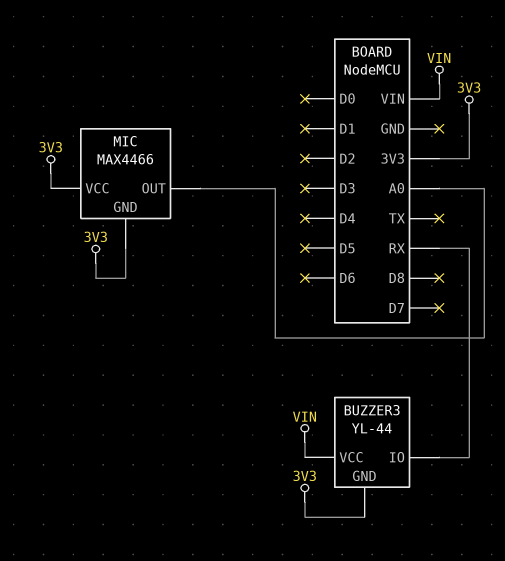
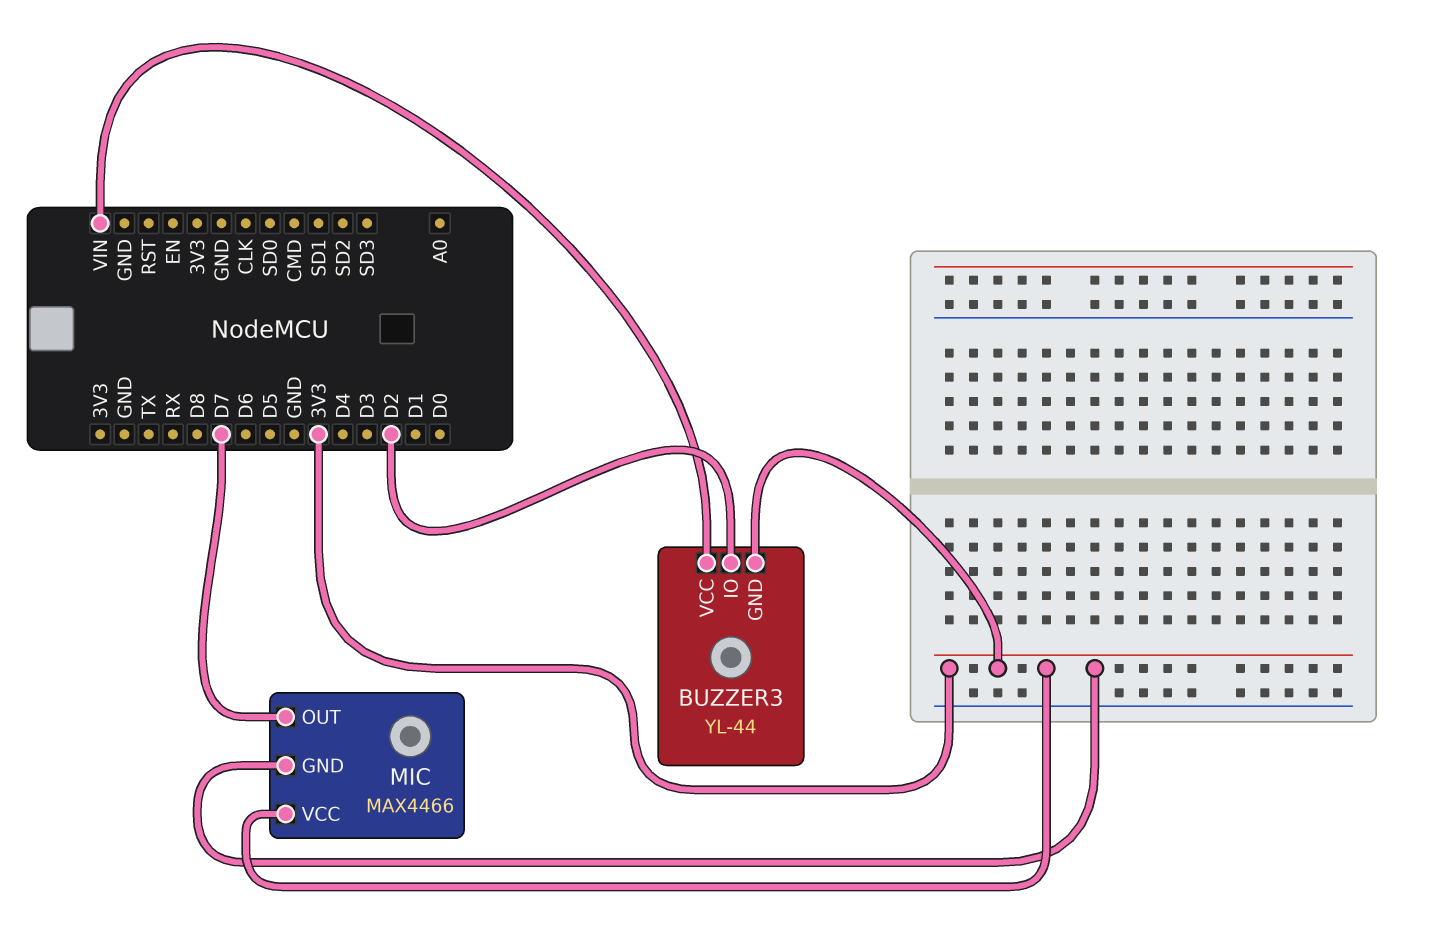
BUZZER3 pin IO: RX -> D2
MIC pin OUT: A0 -> D7

